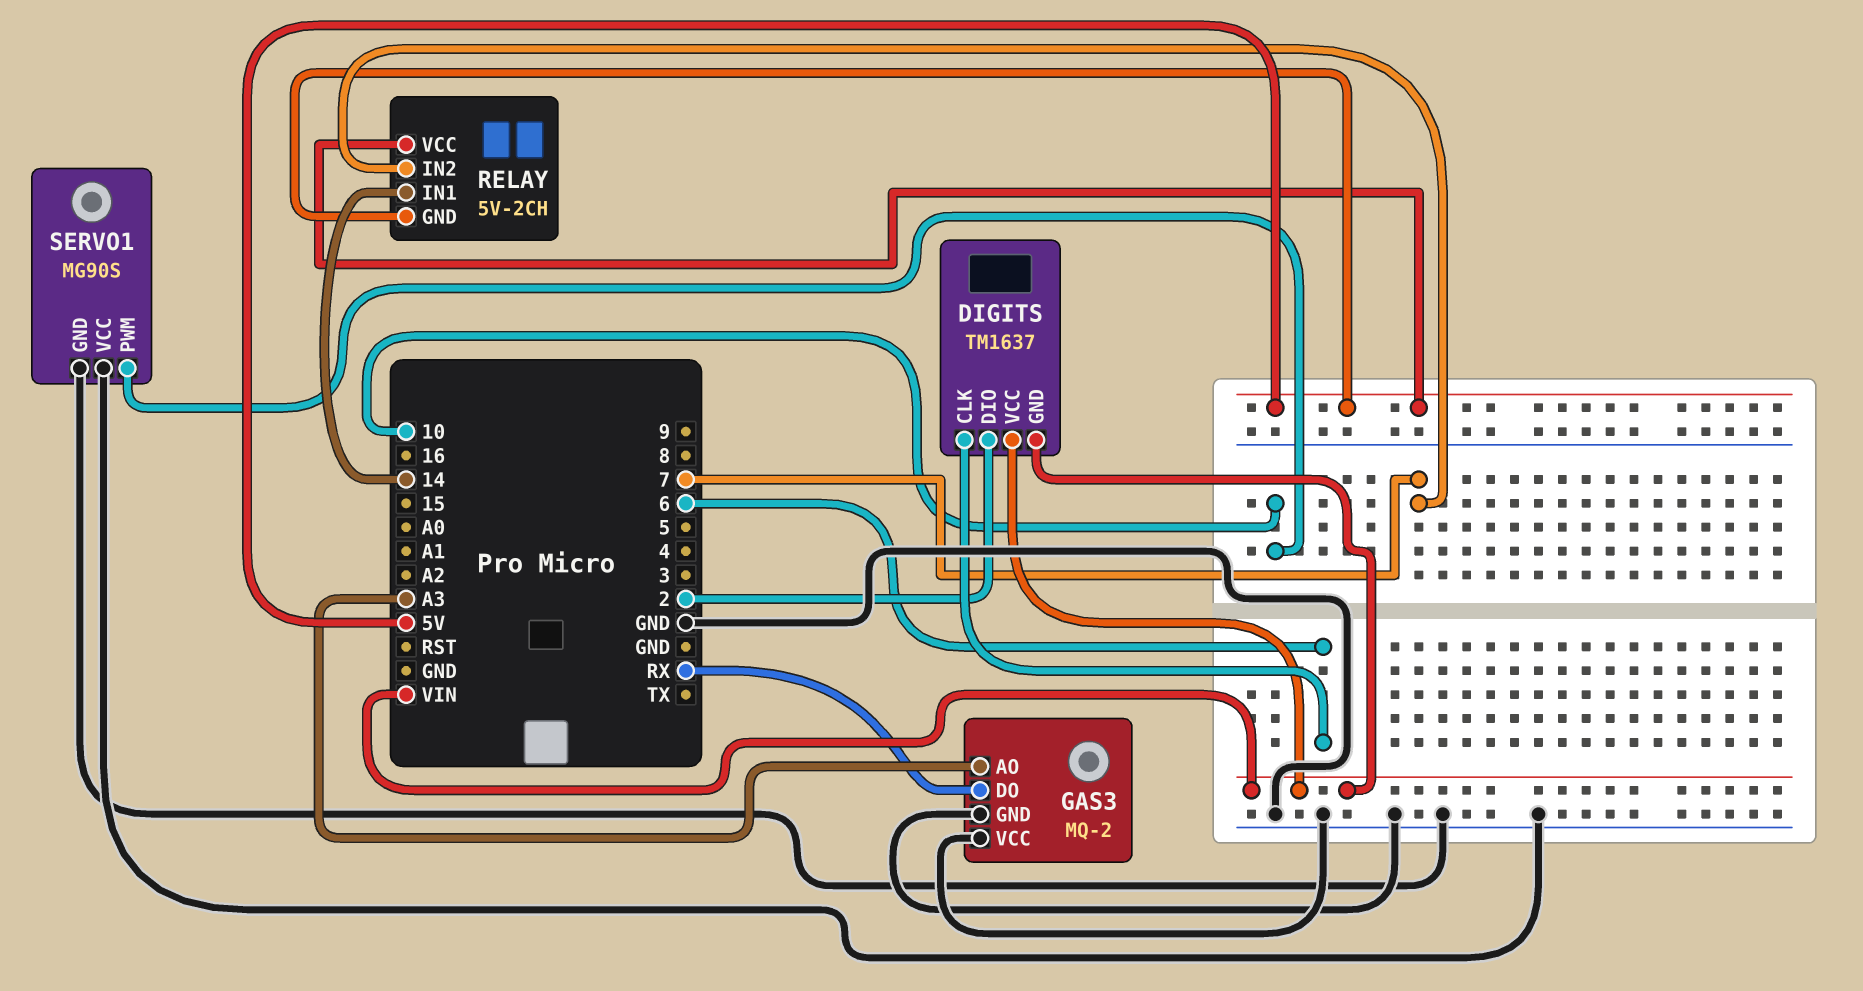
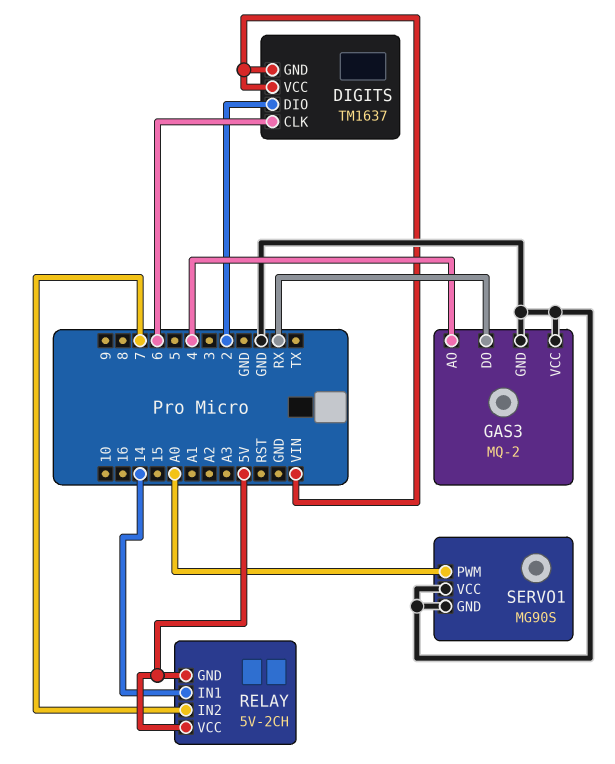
GAS3 pin AO: A3 -> 4
SERVO1 pin PWM: 10 -> A0

